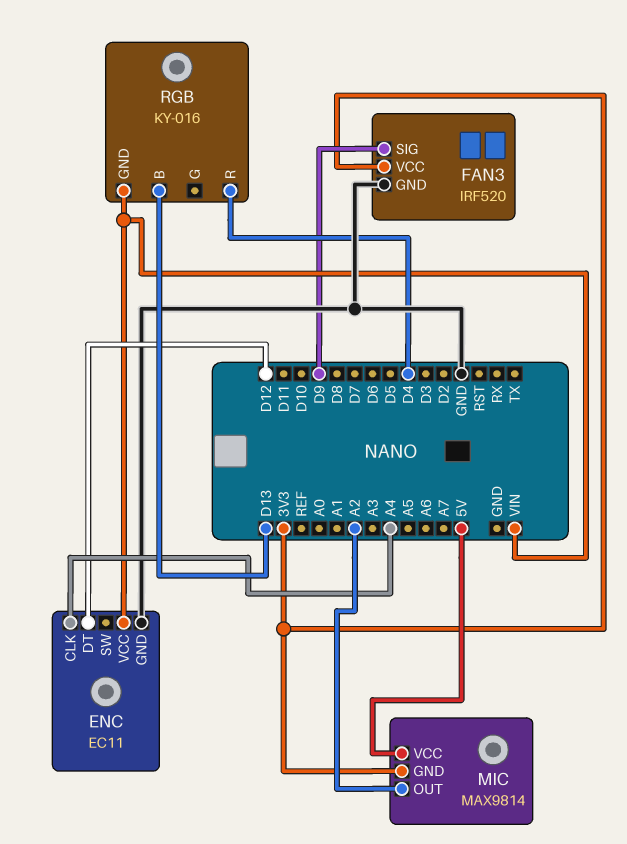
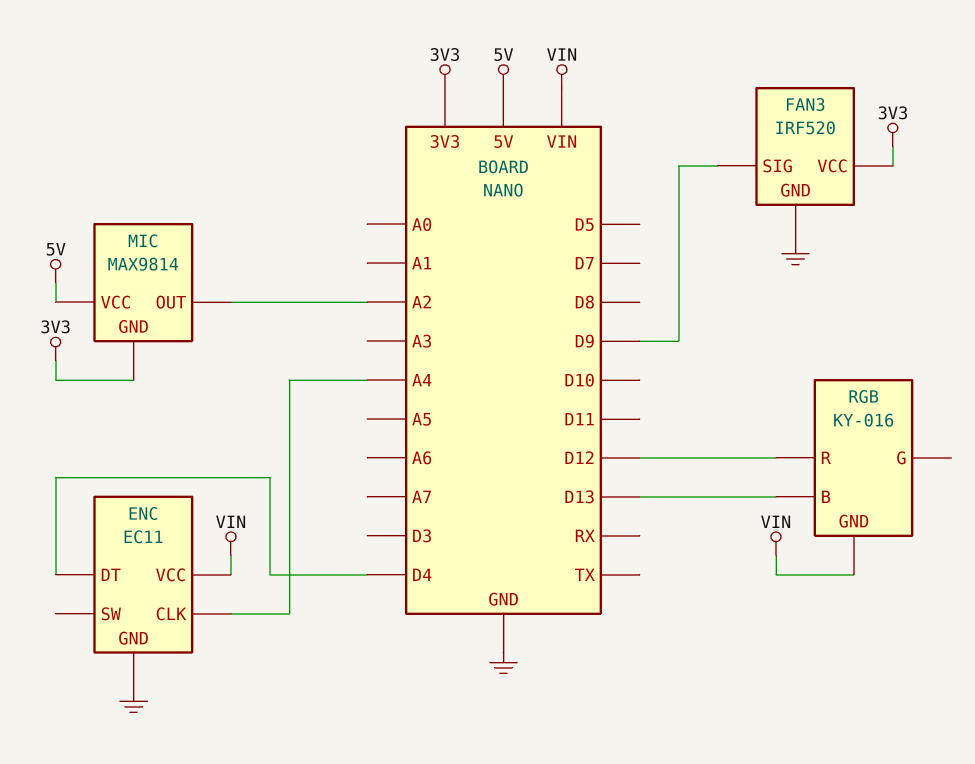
ENC pin DT: D12 -> D4
RGB pin R: D4 -> D12

